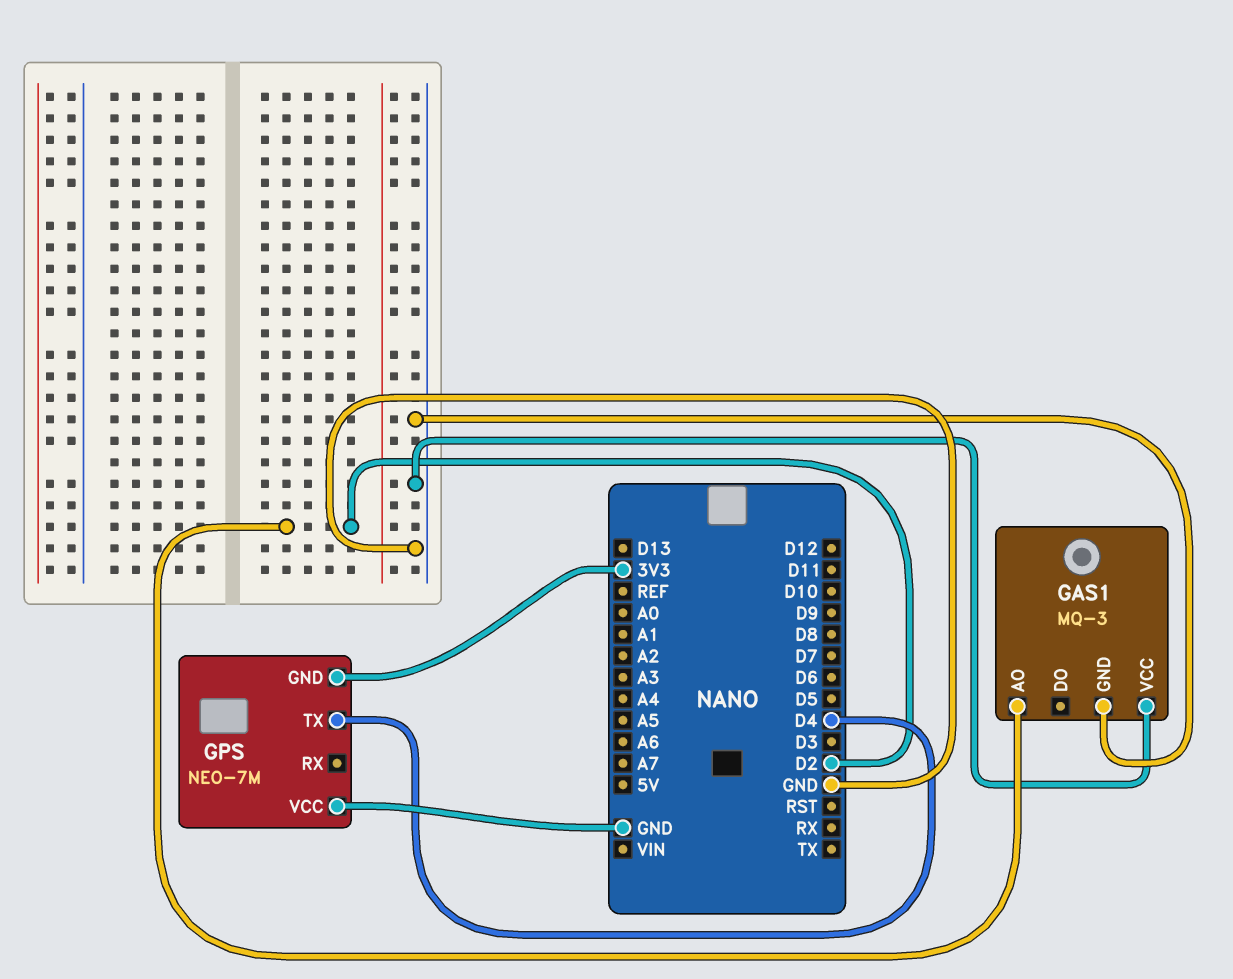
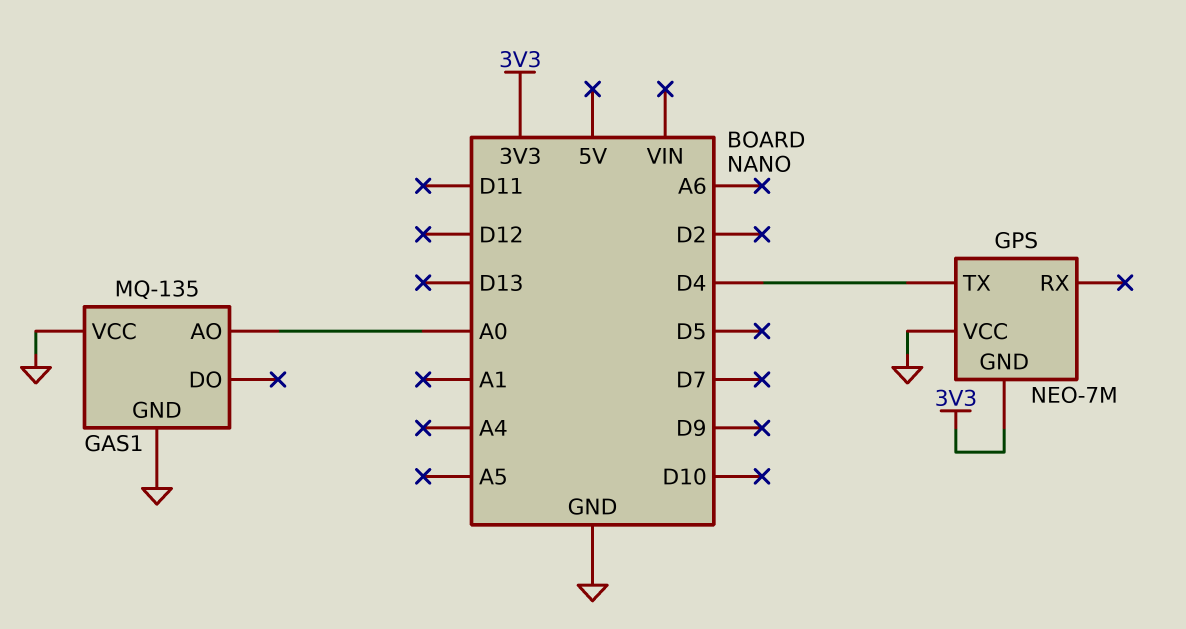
GAS1: MQ-3 -> MQ-135
GAS1 pin AO: D2 -> A0

